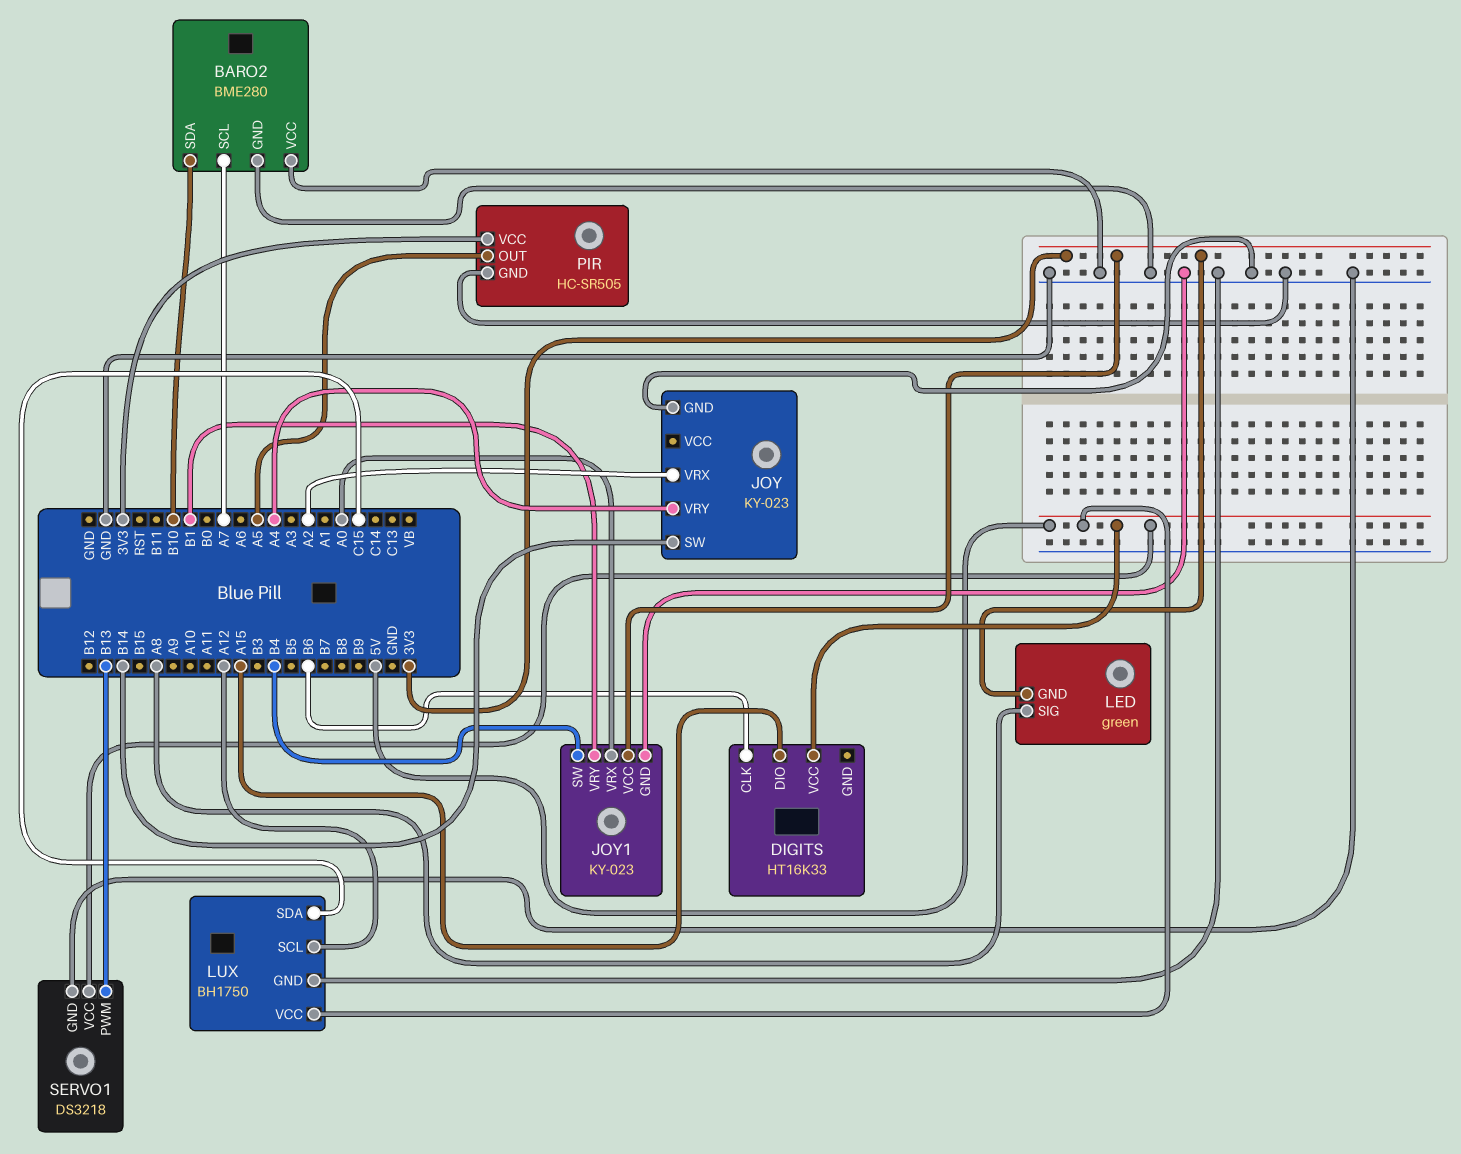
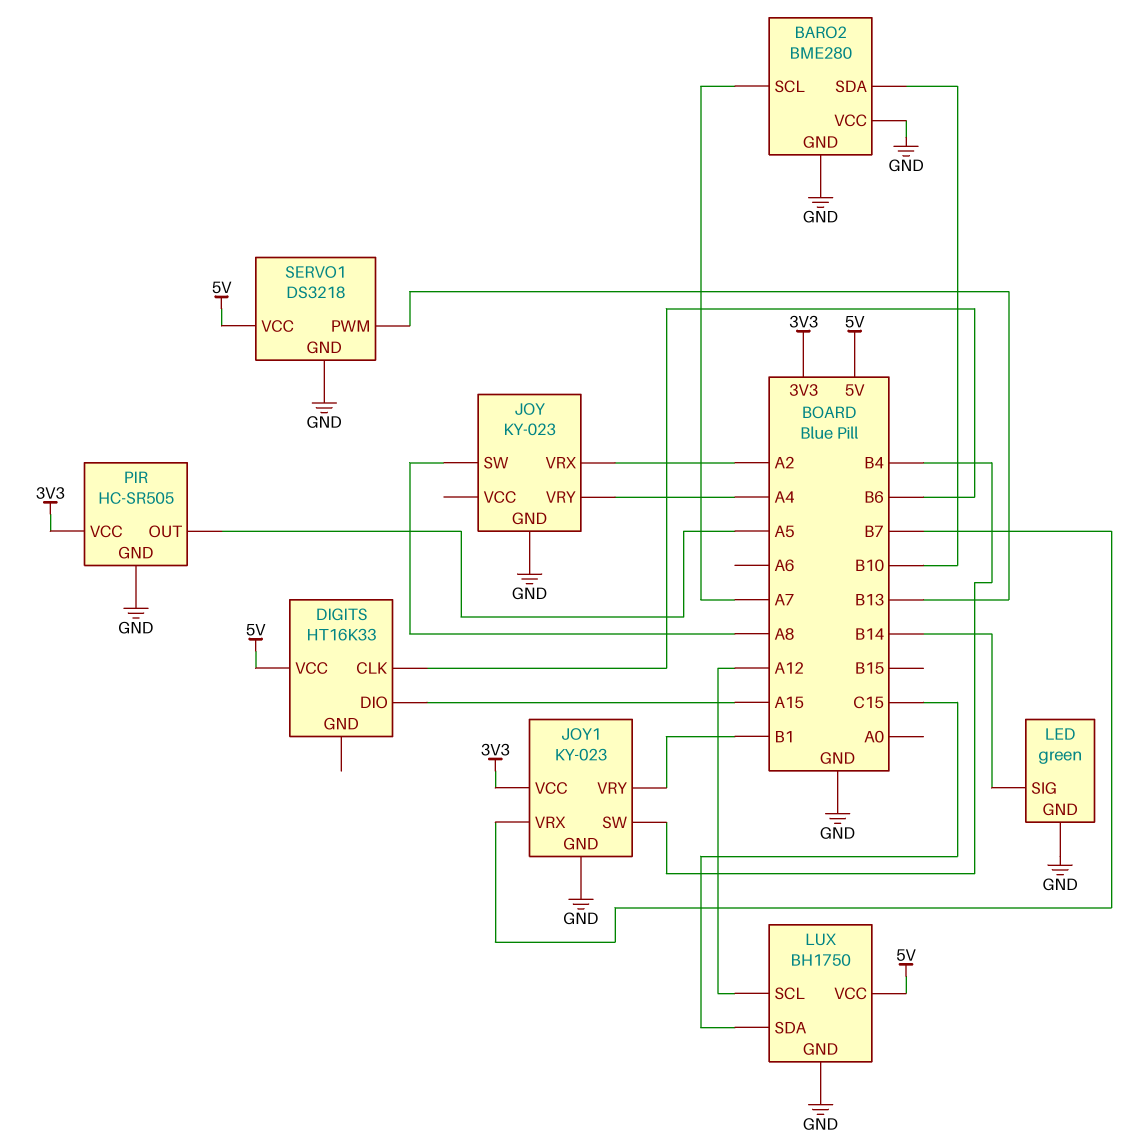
JOY pin SW: B14 -> A8
JOY1 pin VRX: A0 -> B7
LED pin GND: 3V3 -> GND
LED pin SIG: A8 -> B14

